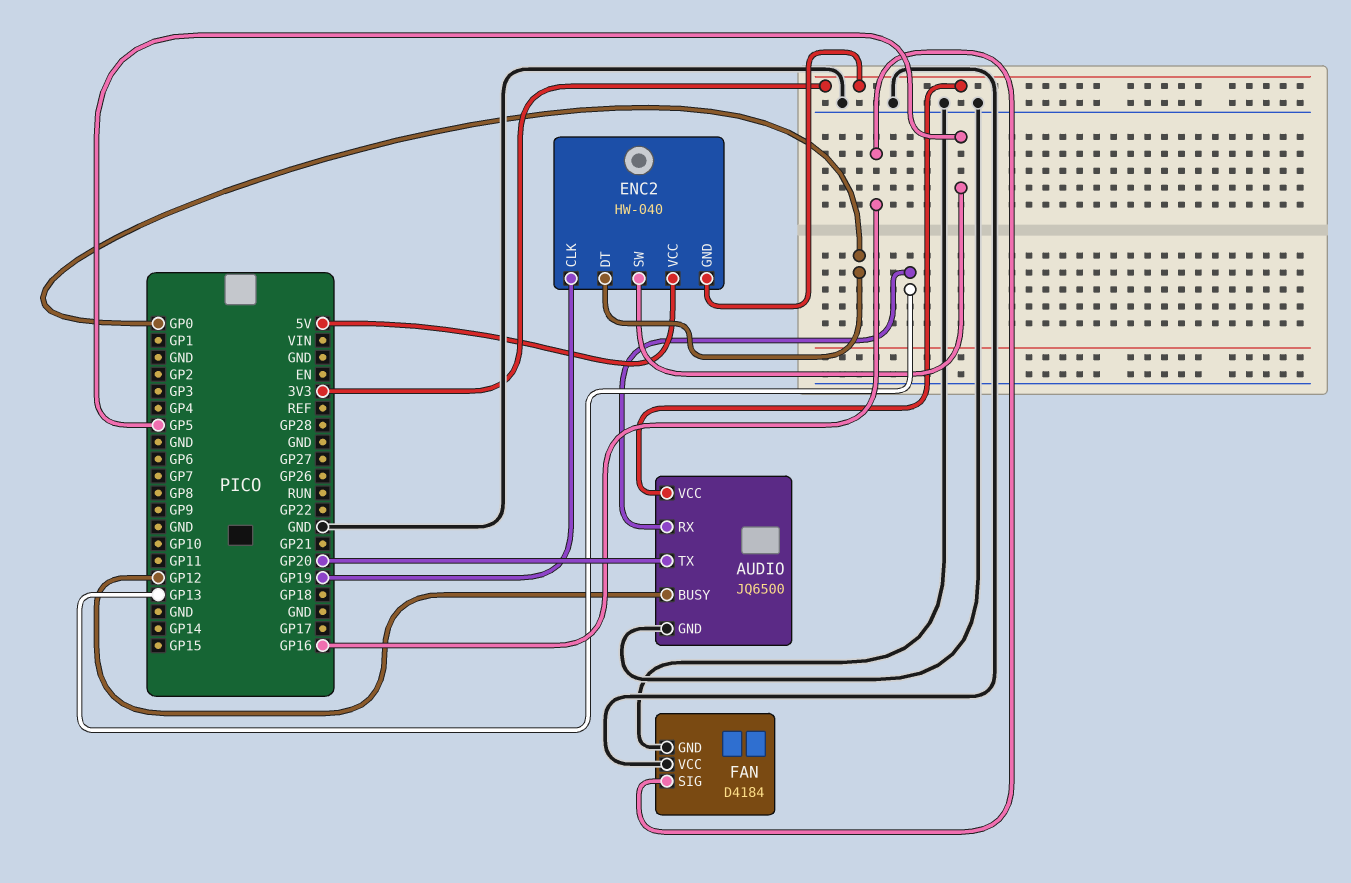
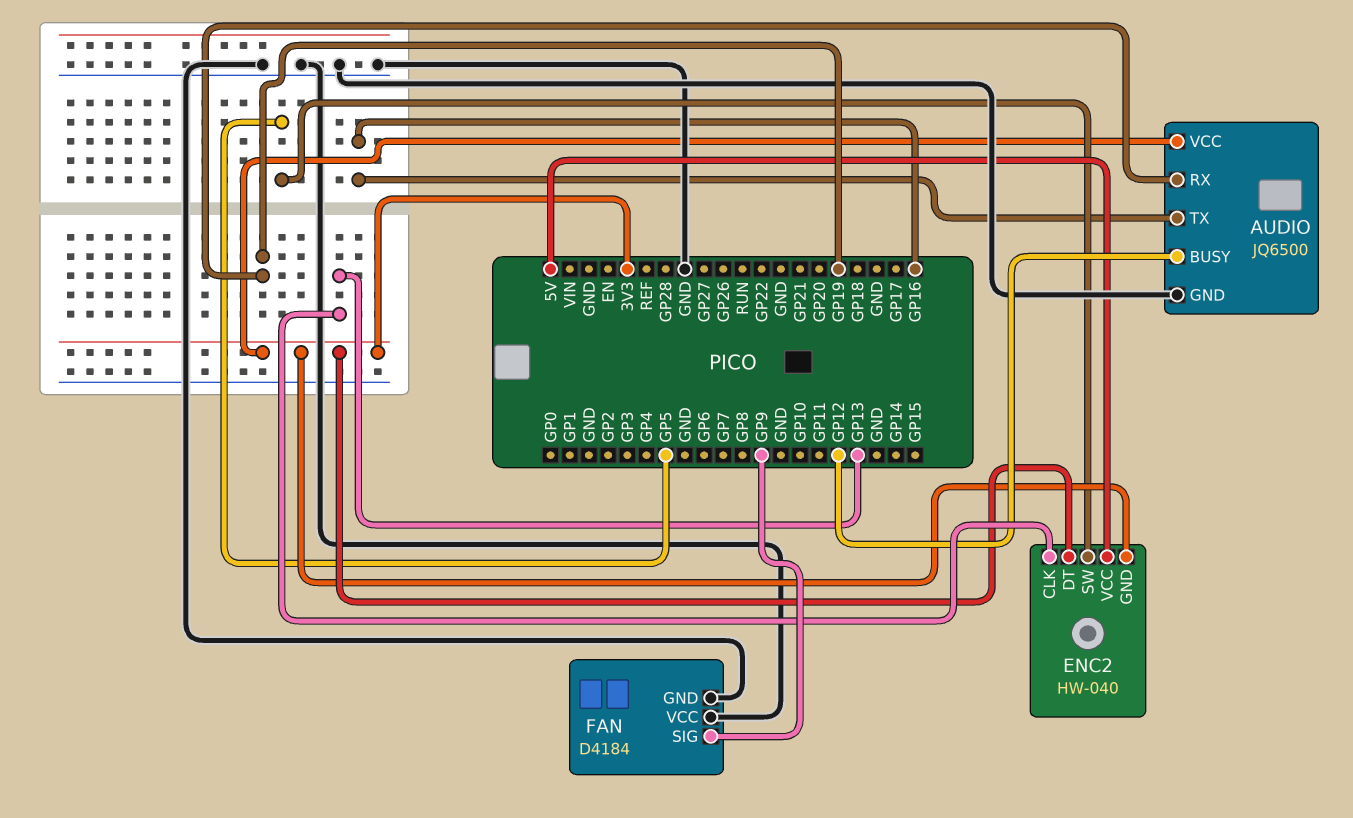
AUDIO pin RX: GP13 -> GP19
AUDIO pin TX: GP20 -> GP16
ENC2 pin CLK: GP19 -> GP13
ENC2 pin DT: GP0 -> 3V3
FAN pin SIG: GP16 -> GP9

